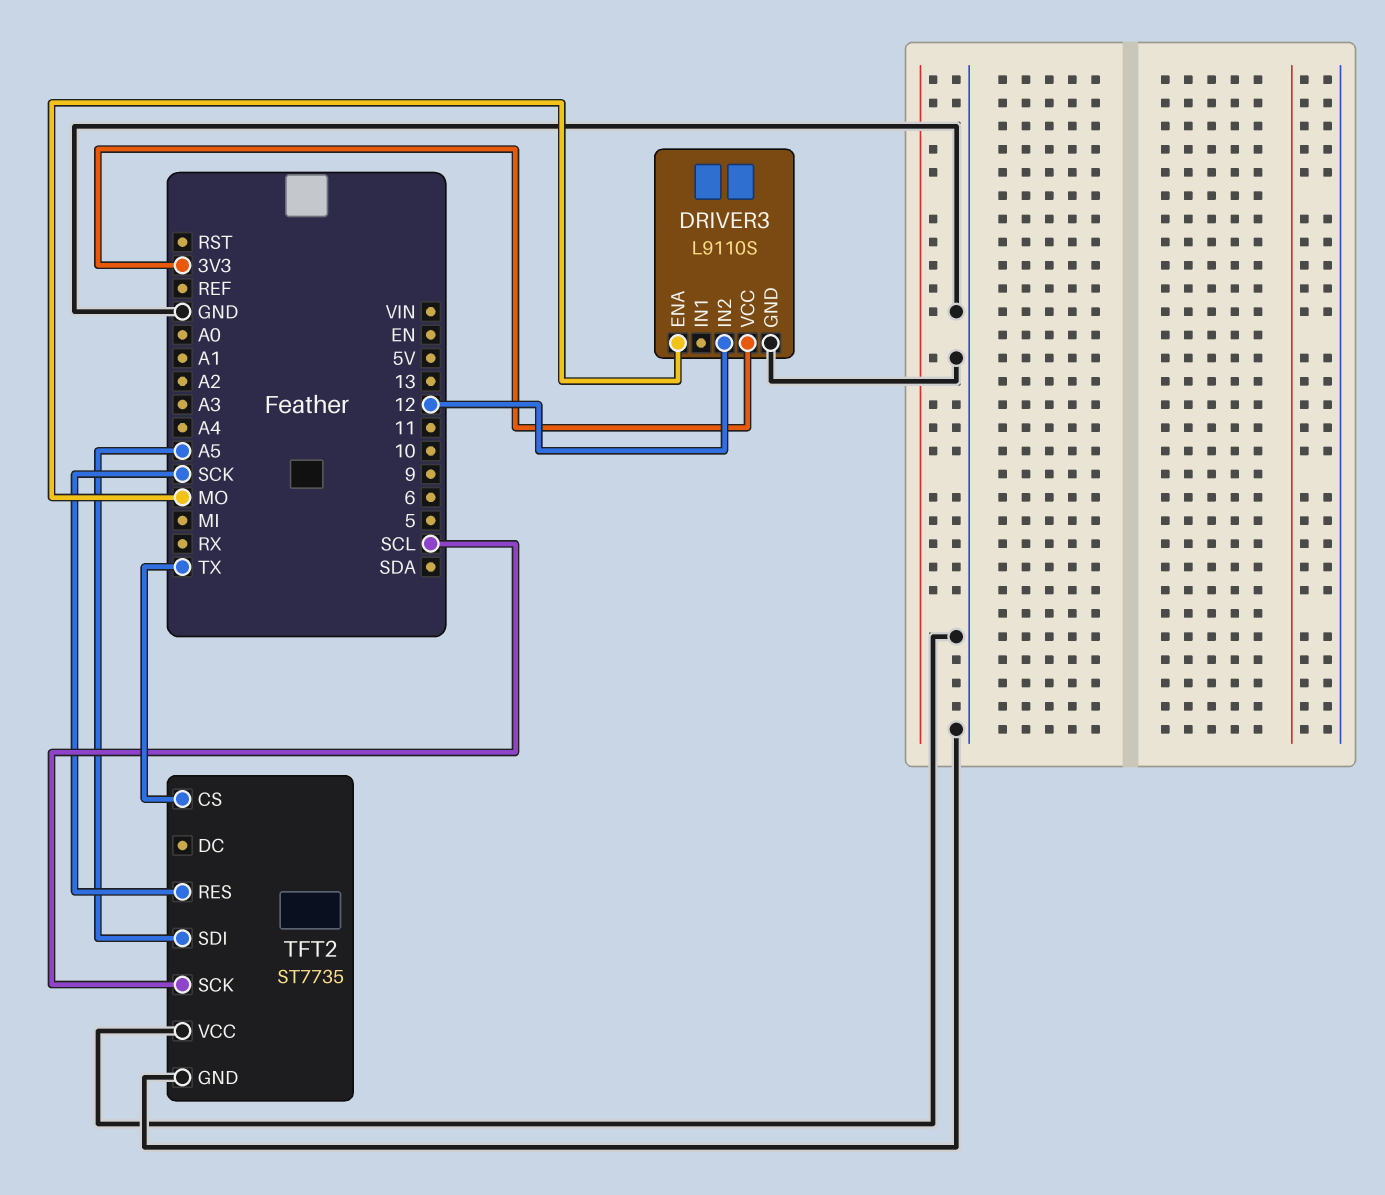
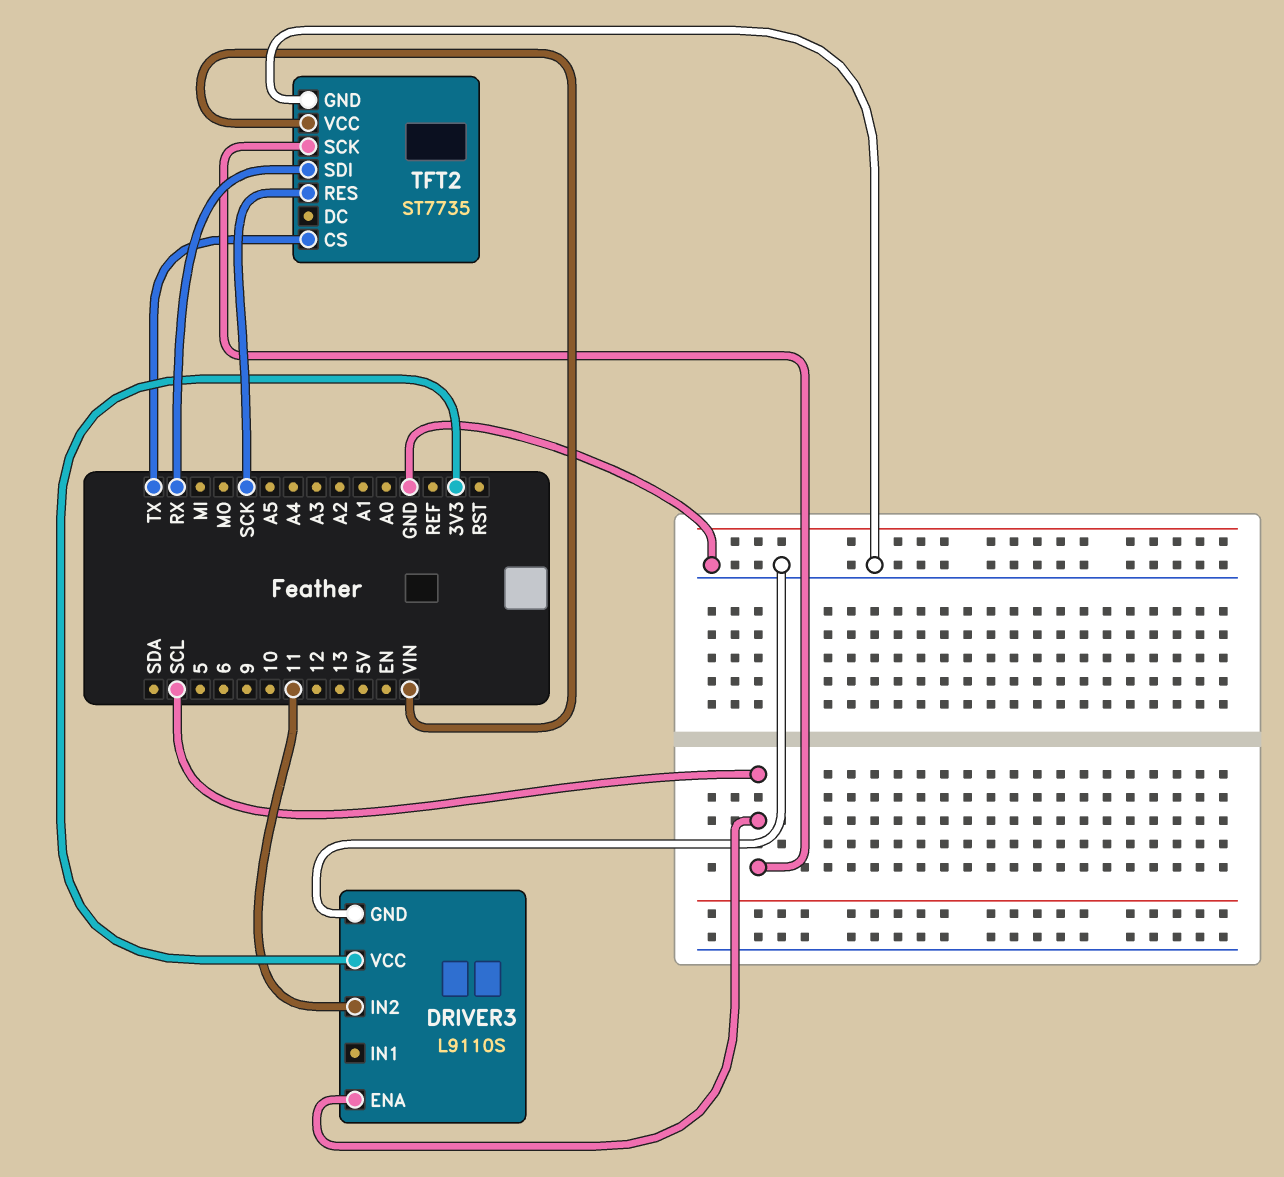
DRIVER3 pin ENA: MO -> SCL
DRIVER3 pin IN2: 12 -> 11
TFT2 pin SDI: A5 -> RX
TFT2 pin VCC: GND -> VIN

